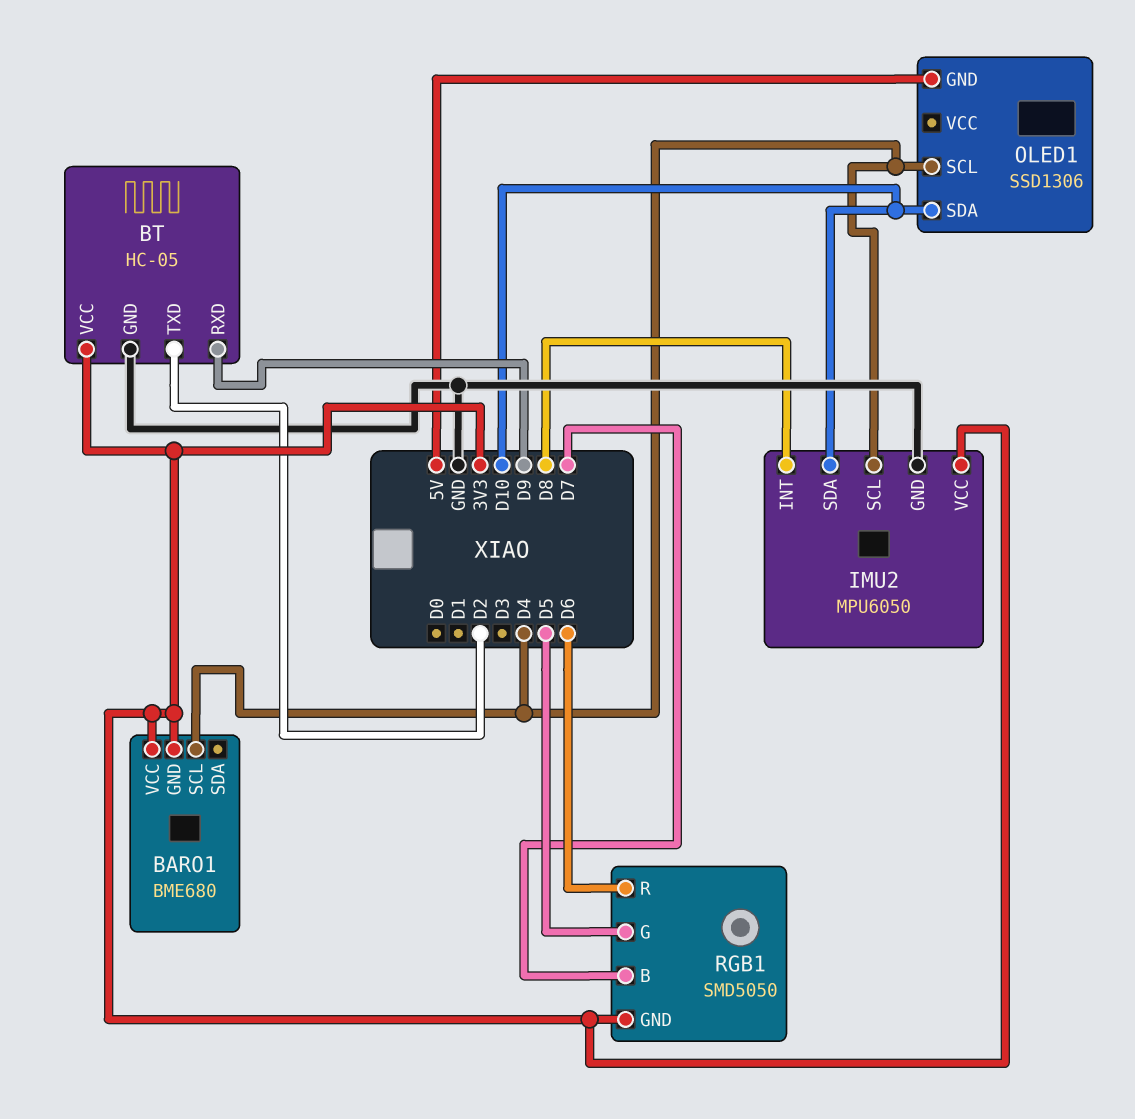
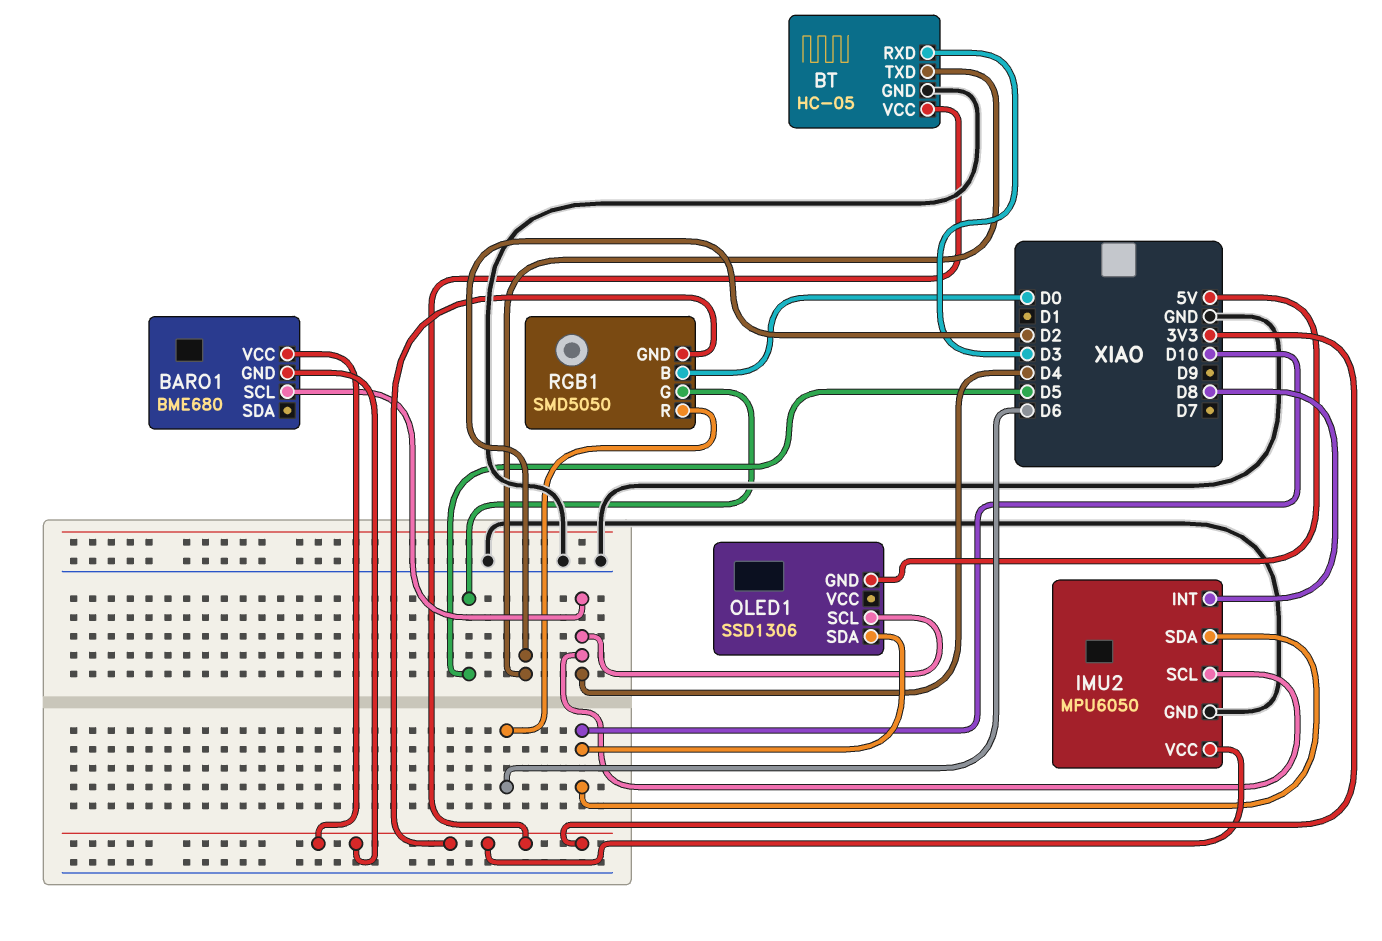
BT pin RXD: D9 -> D3
RGB1 pin B: D7 -> D0

